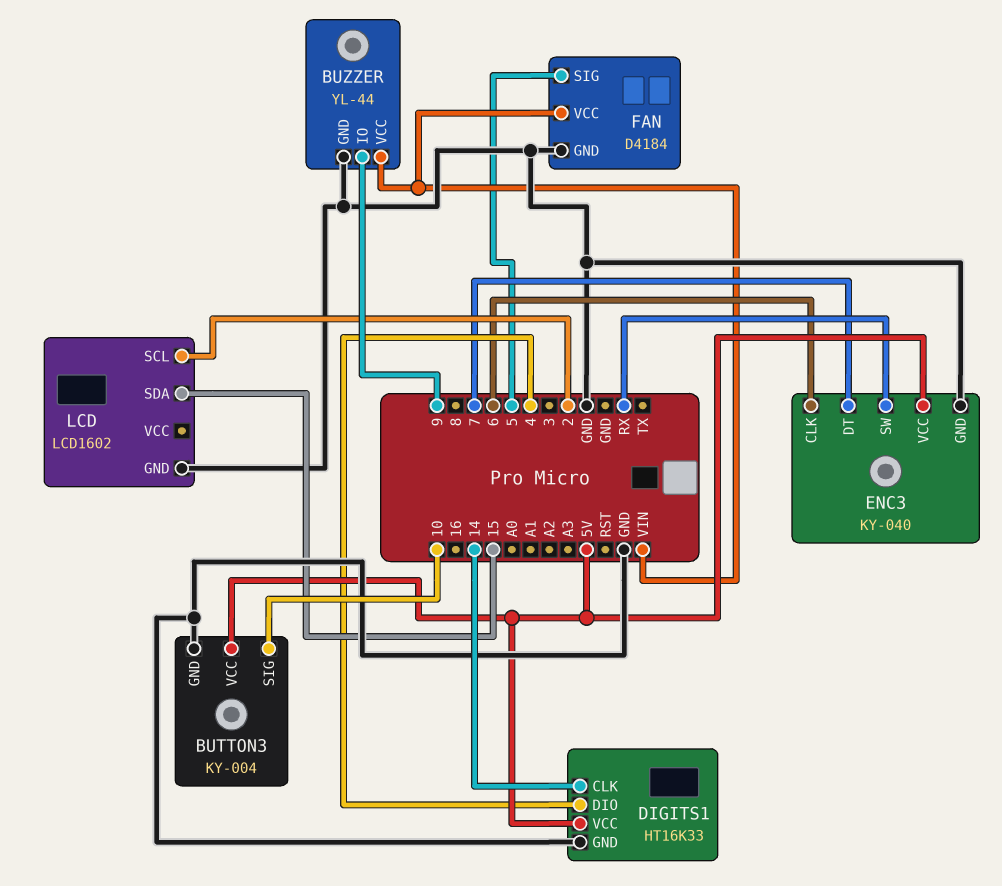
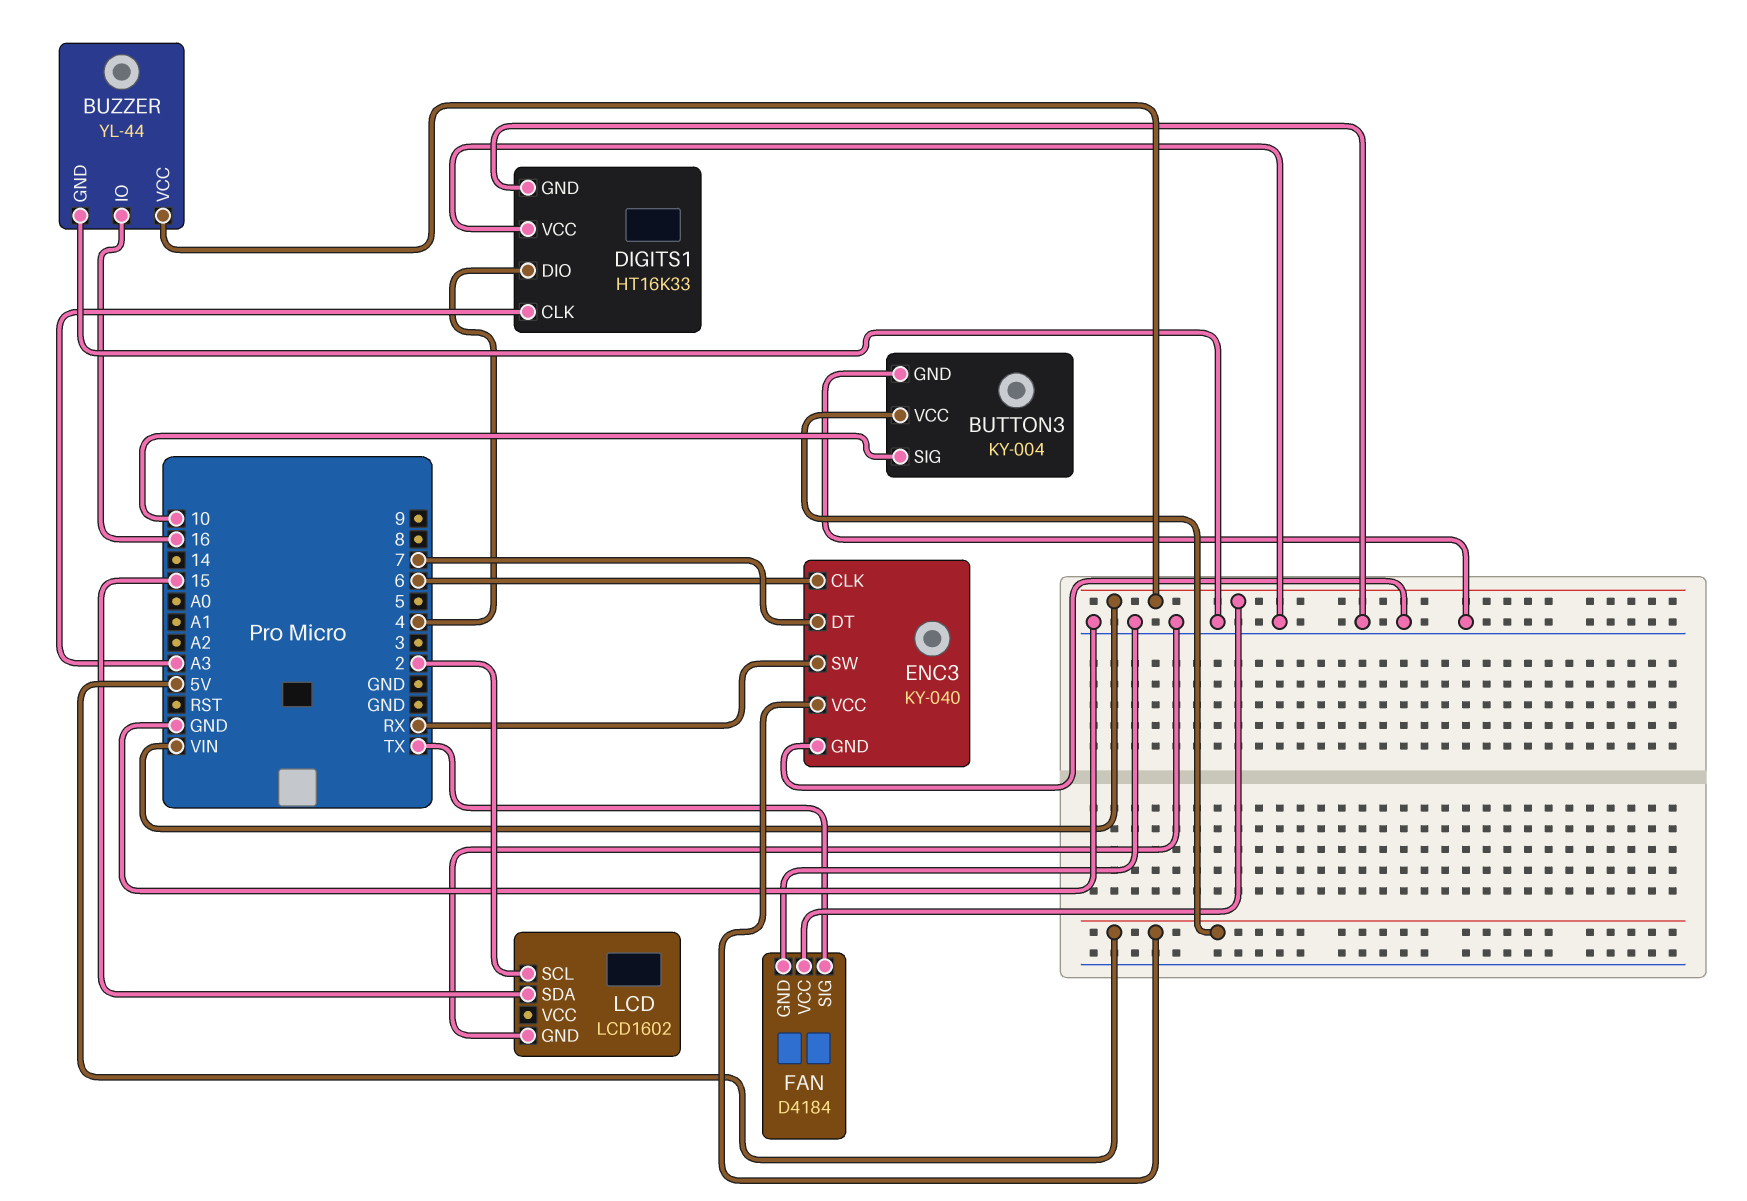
BUZZER pin IO: 9 -> 16
DIGITS1 pin CLK: 14 -> A3
DIGITS1 pin VCC: 5V -> GND
FAN pin SIG: 5 -> TX

